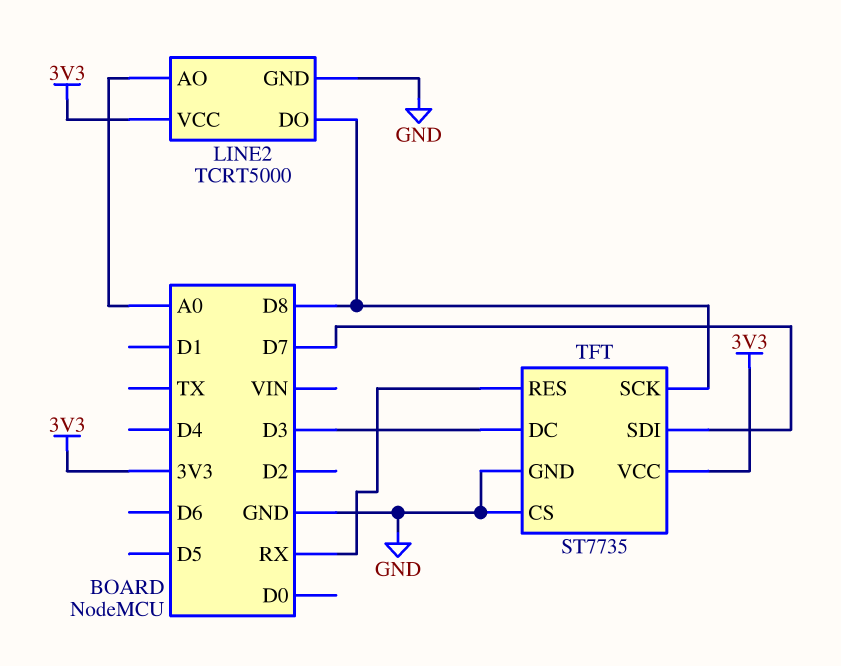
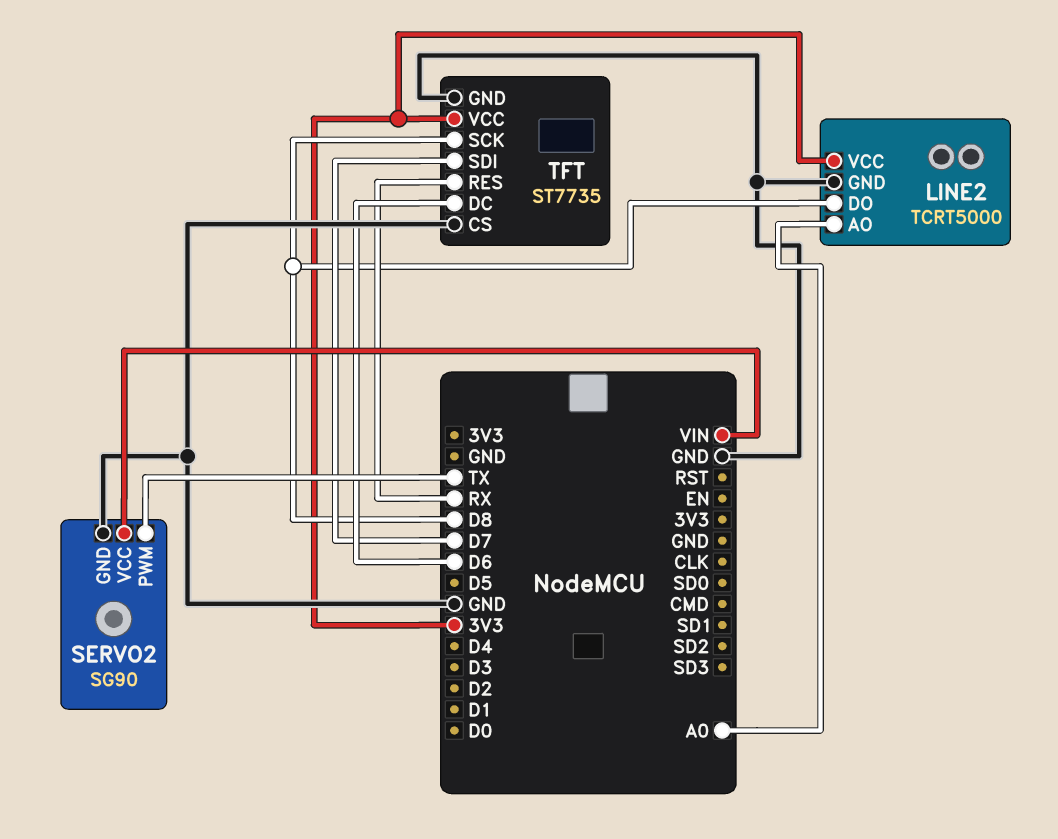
SERVO2: none -> SG90
SERVO2 pin GND: none -> GND
SERVO2 pin PWM: none -> TX
SERVO2 pin VCC: none -> VIN
TFT pin DC: D3 -> D6

